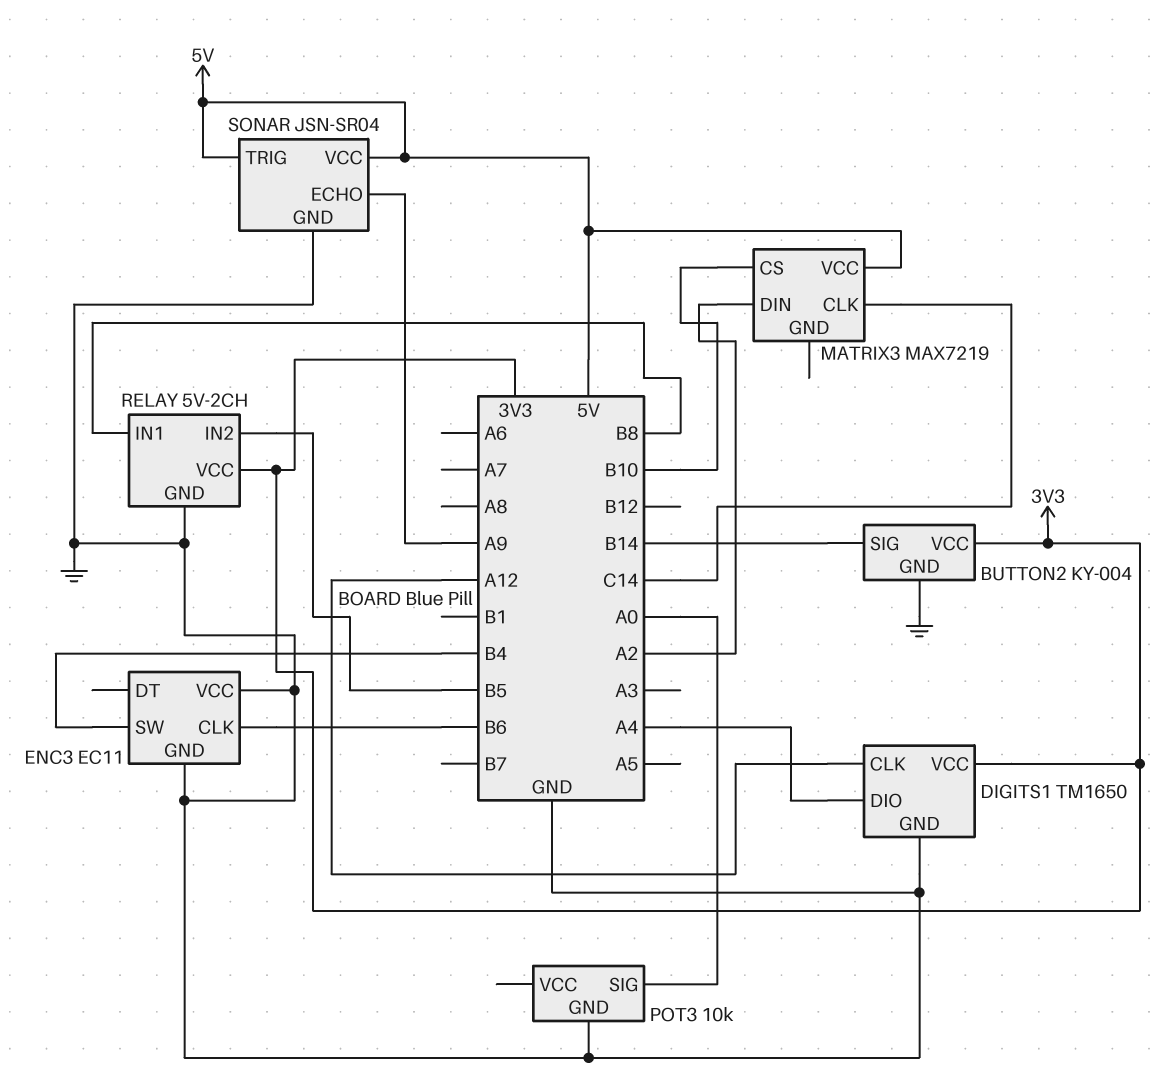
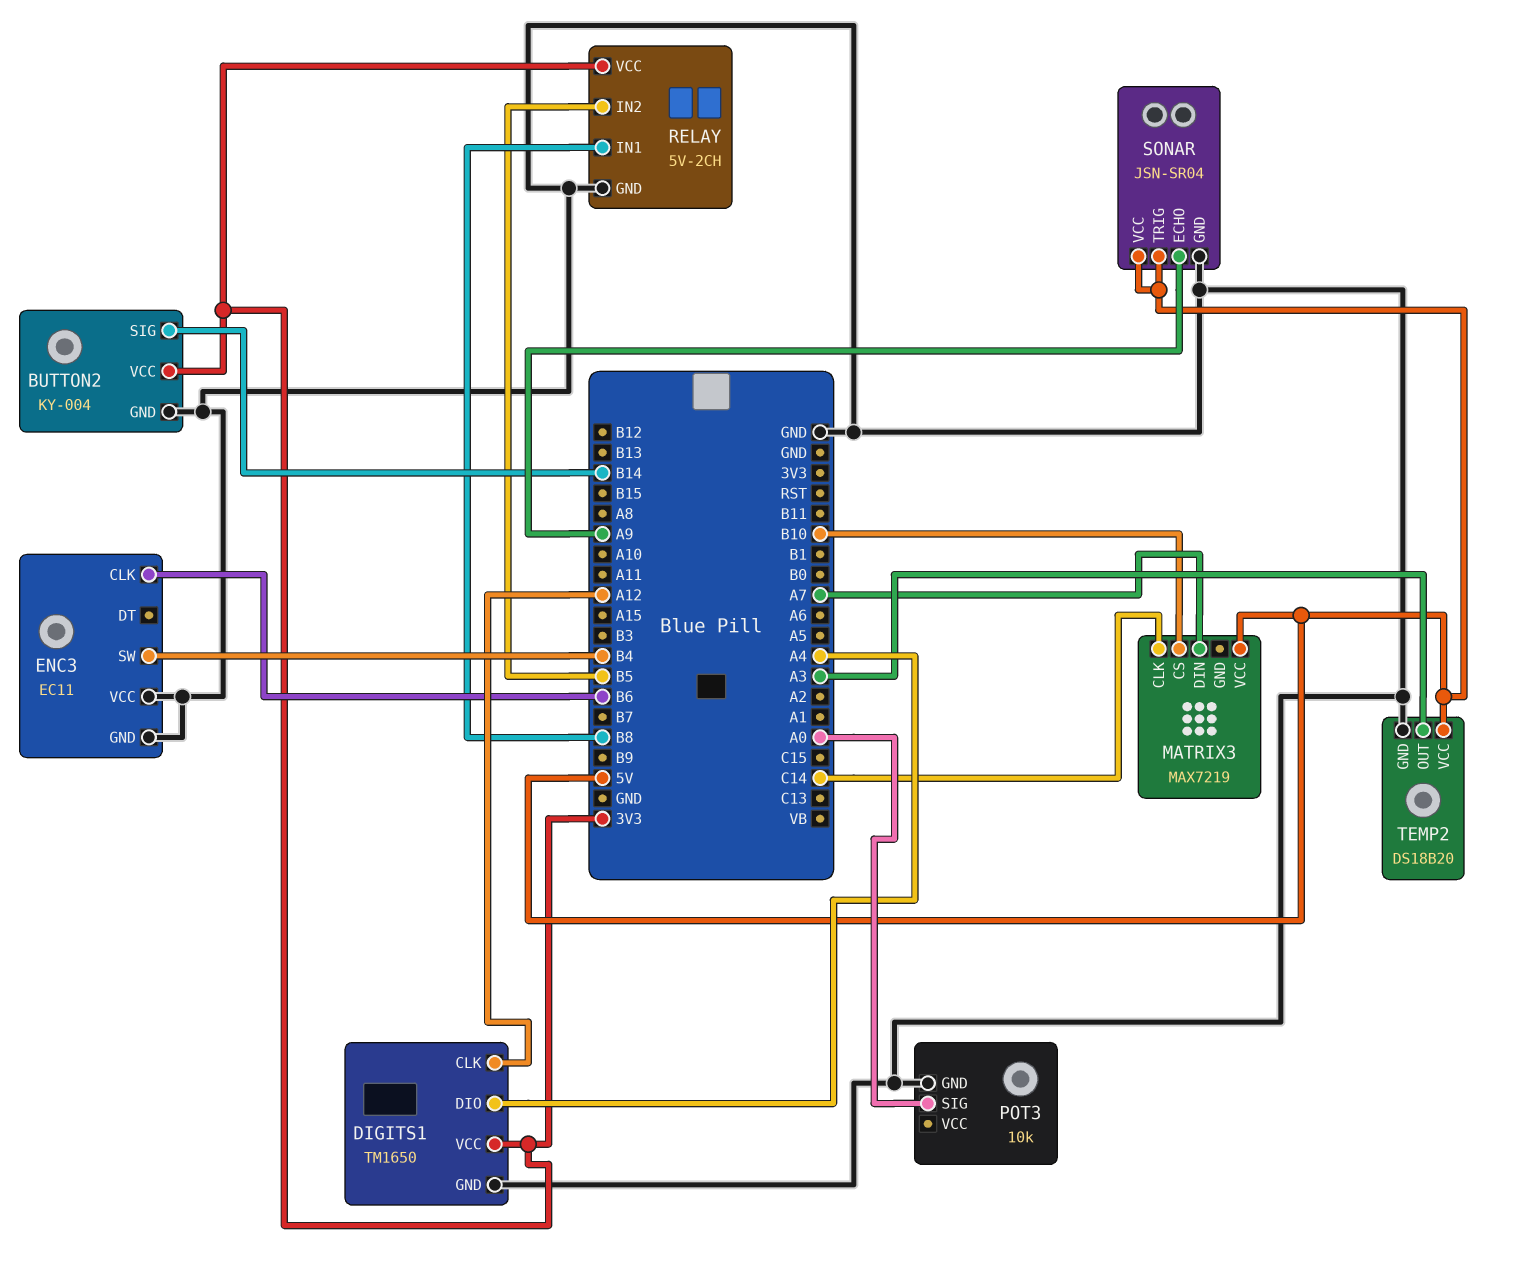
MATRIX3 pin DIN: A2 -> A7
TEMP2: none -> DS18B20
TEMP2 pin GND: none -> GND
TEMP2 pin OUT: none -> A3
TEMP2 pin VCC: none -> 5V

